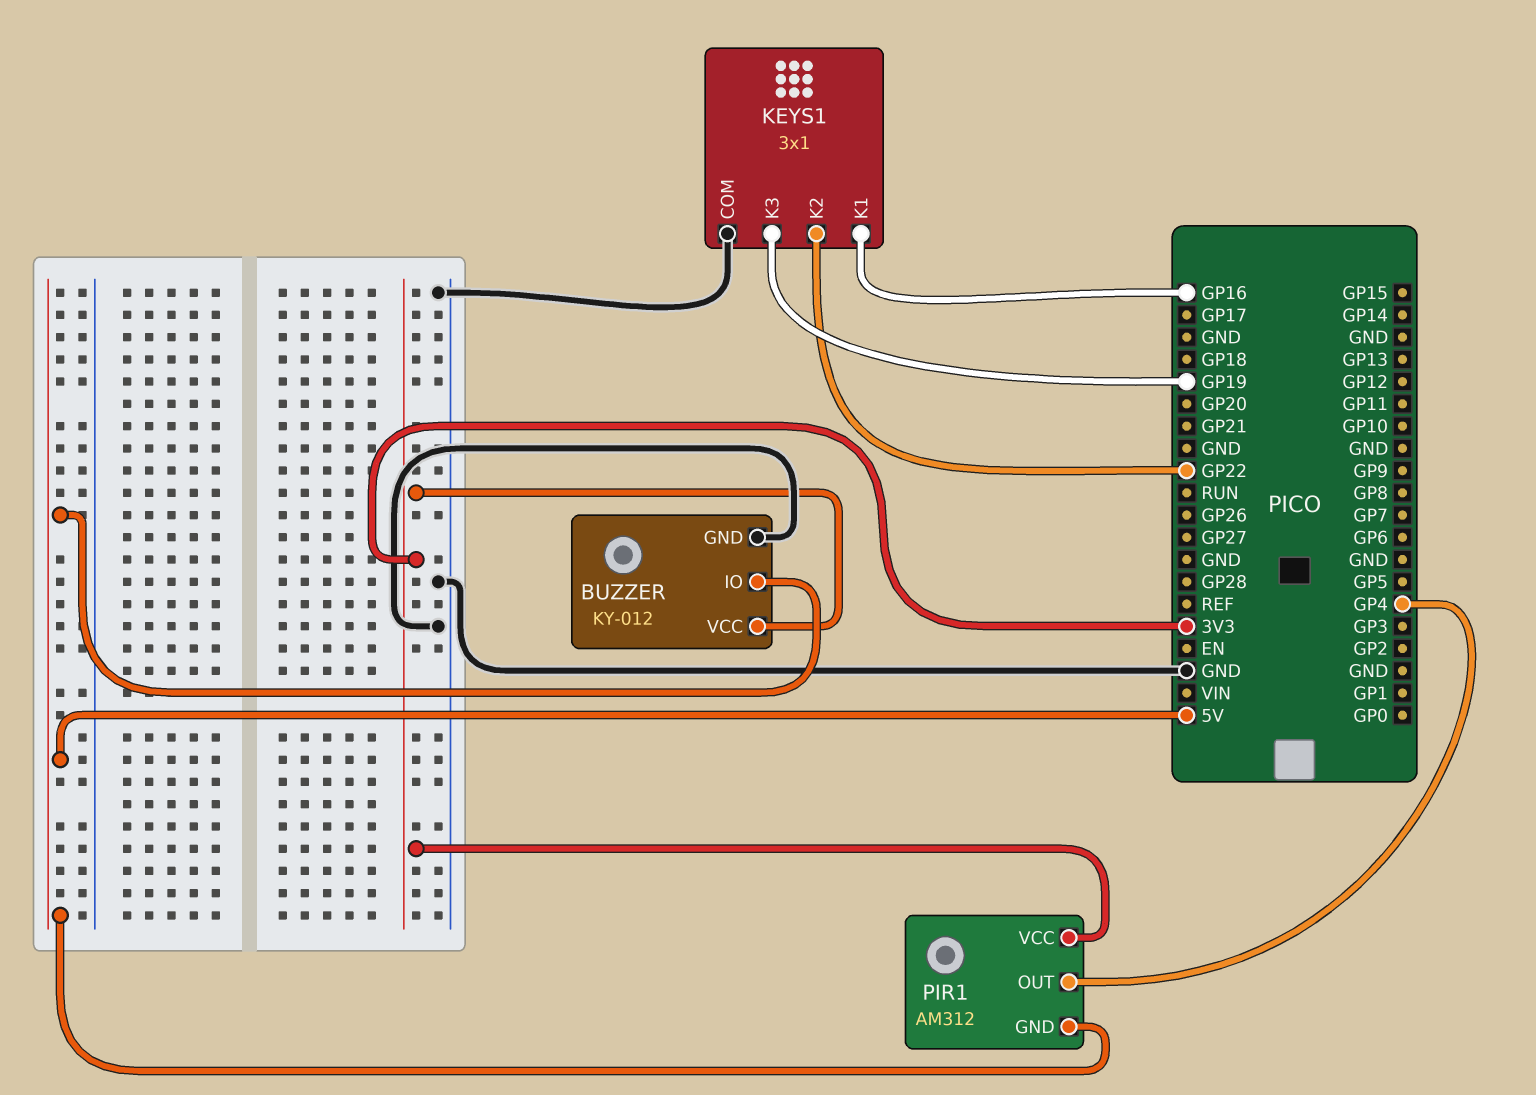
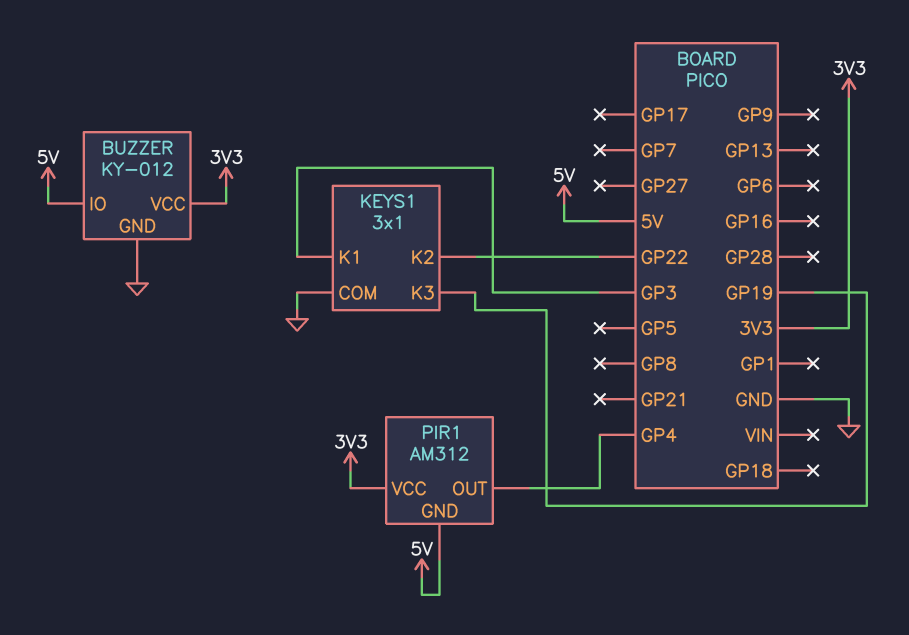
KEYS1 pin K1: GP16 -> GP3

